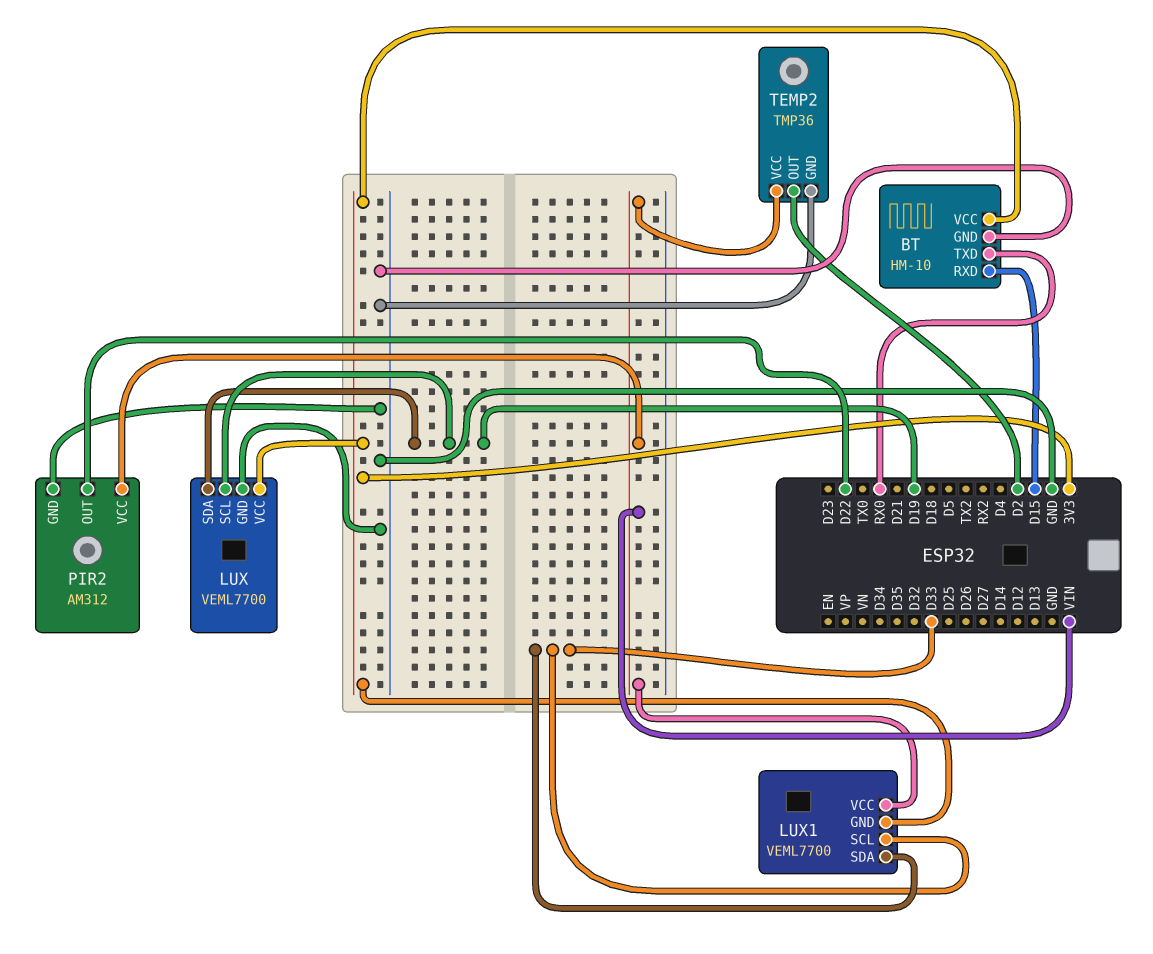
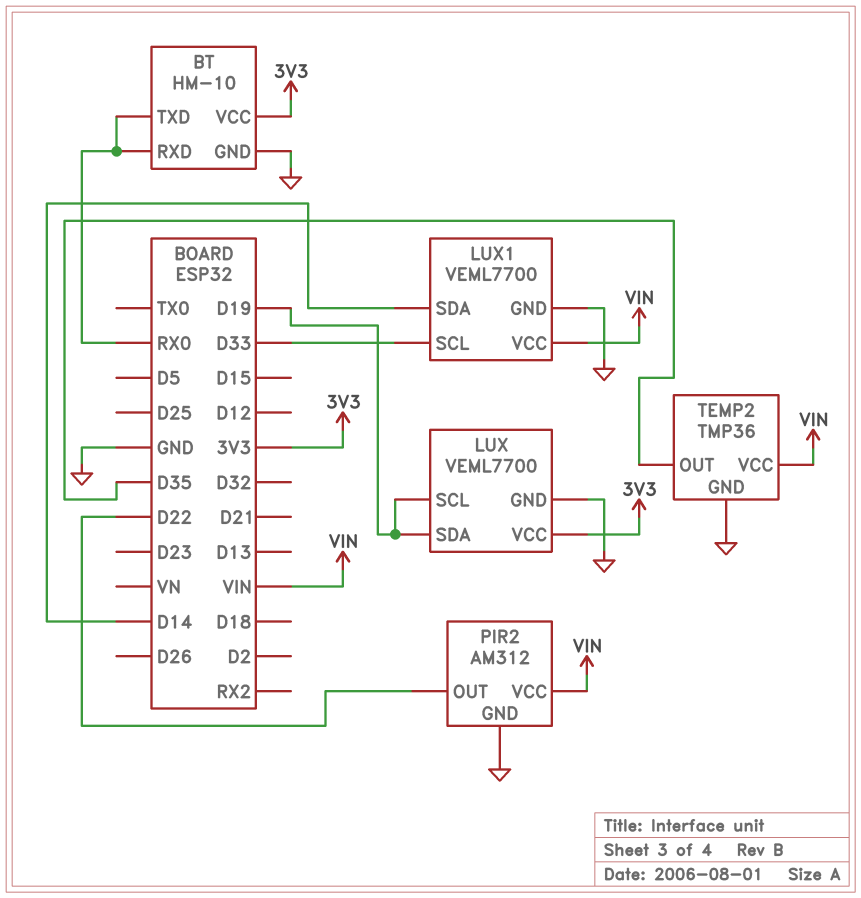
BT pin RXD: D15 -> RX0
LUX1 pin GND: 3V3 -> GND
LUX1 pin SDA: D33 -> D14
TEMP2 pin OUT: D2 -> D35

